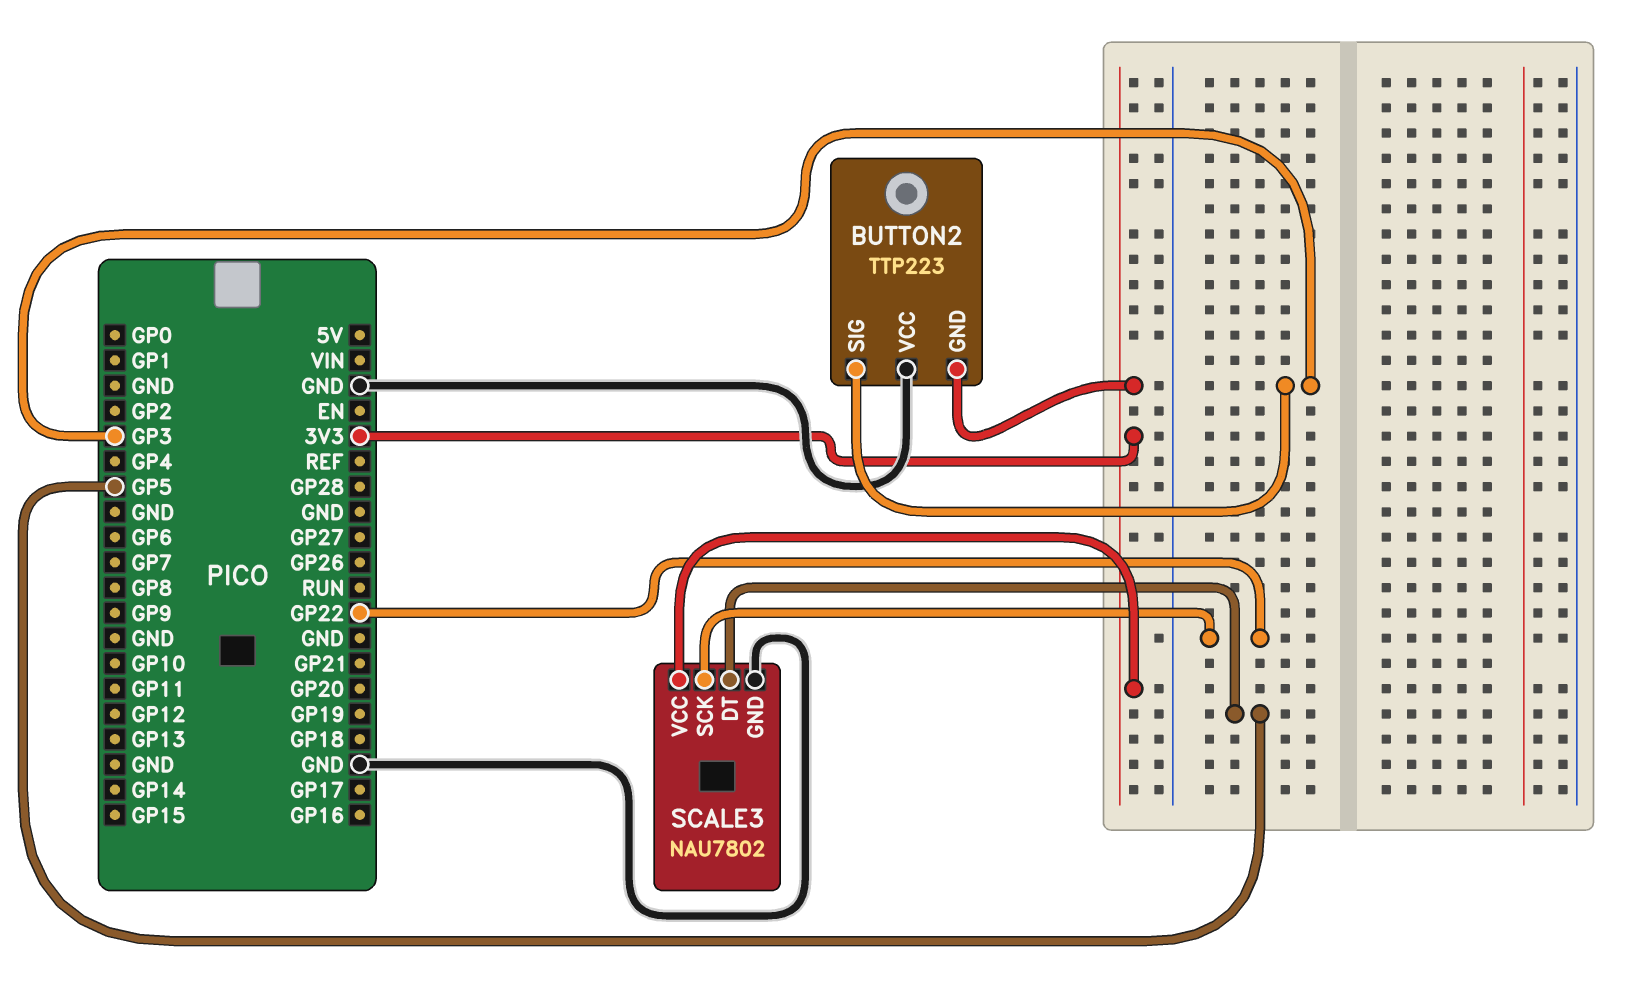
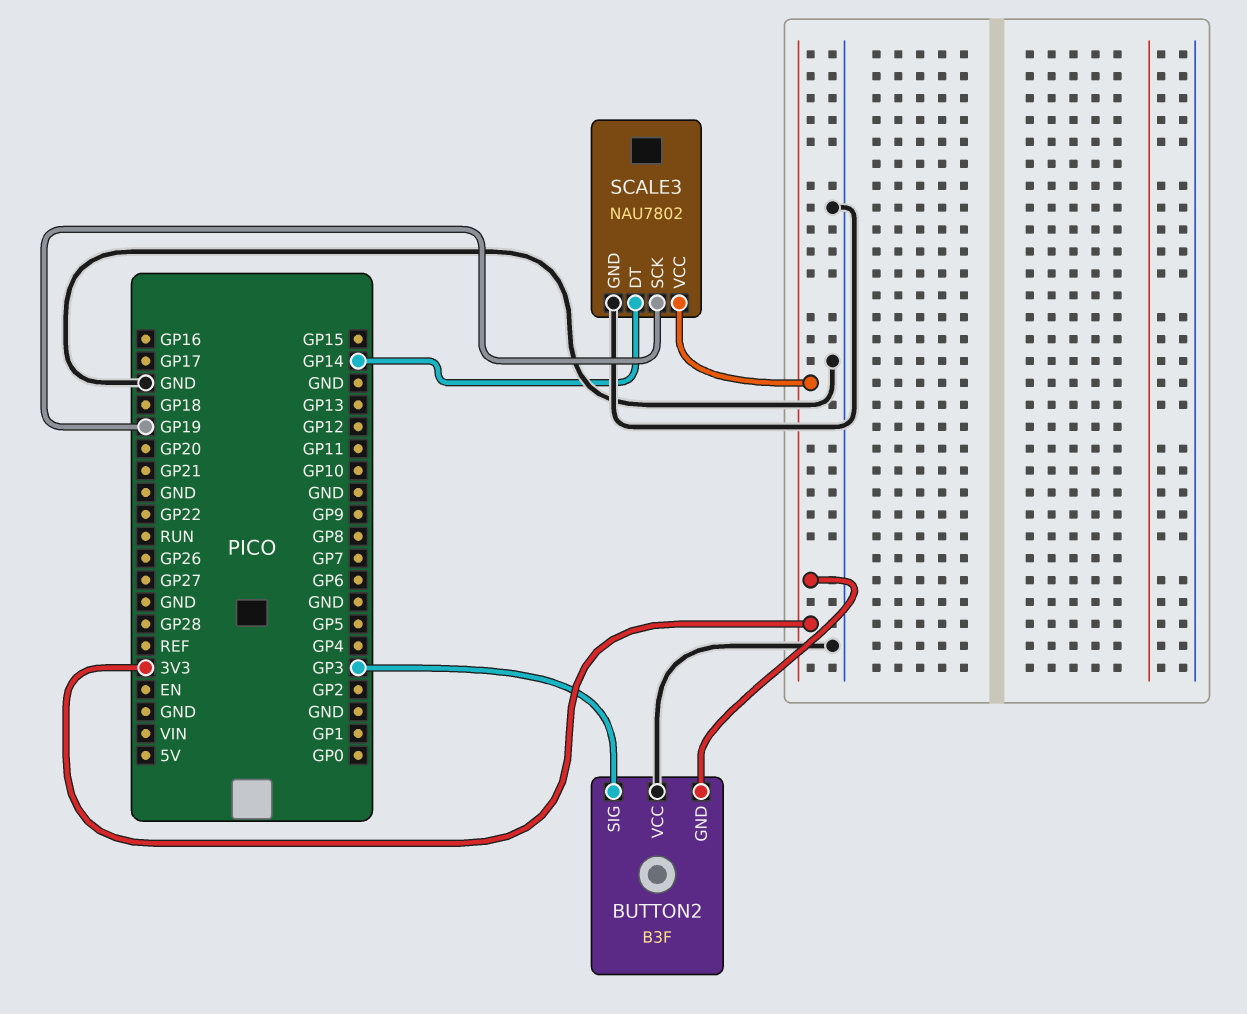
BUTTON2: TTP223 -> B3F
SCALE3 pin DT: GP5 -> GP14
SCALE3 pin SCK: GP22 -> GP19

